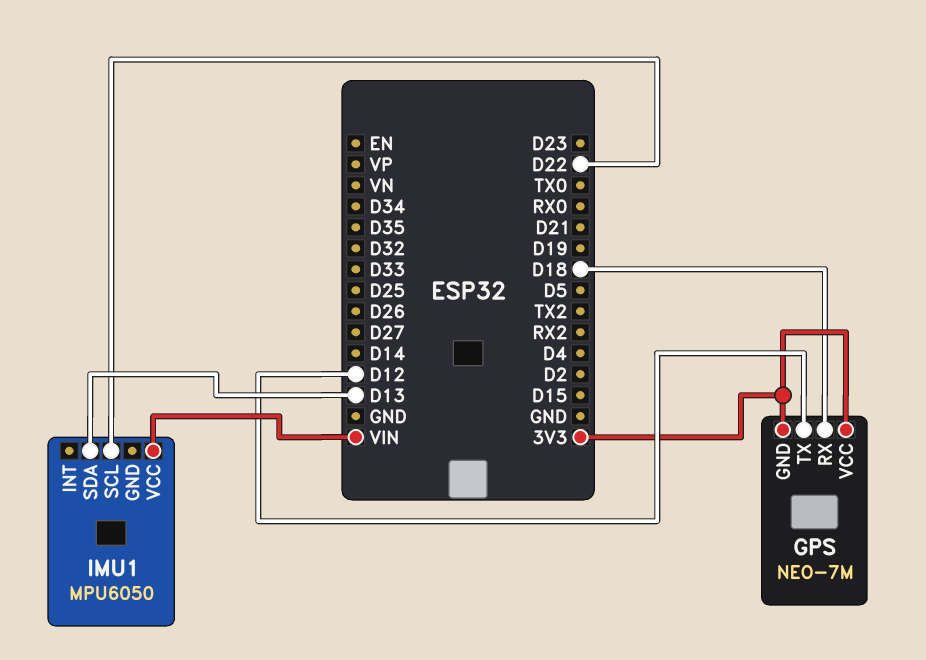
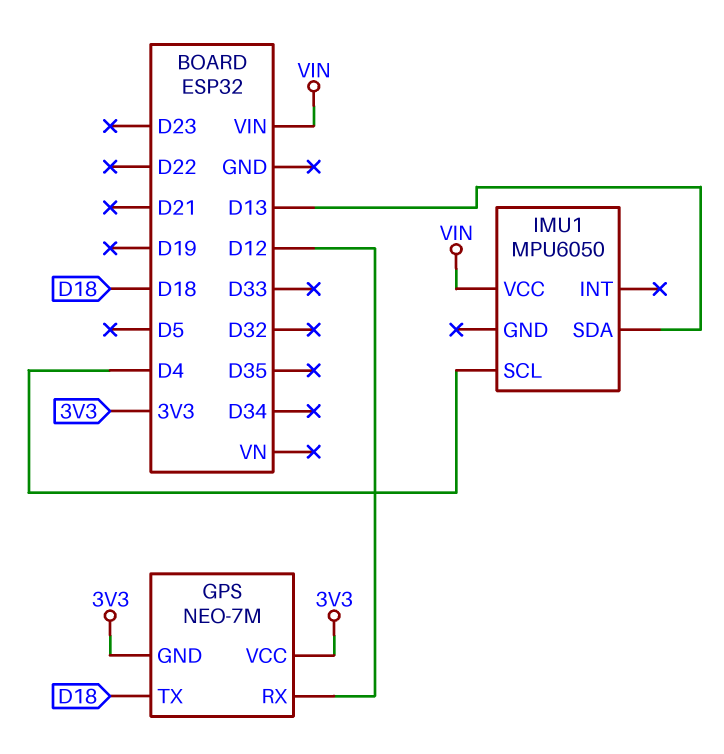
GPS pin RX: D18 -> D12
GPS pin TX: D12 -> D18
IMU1 pin SCL: D22 -> D4

